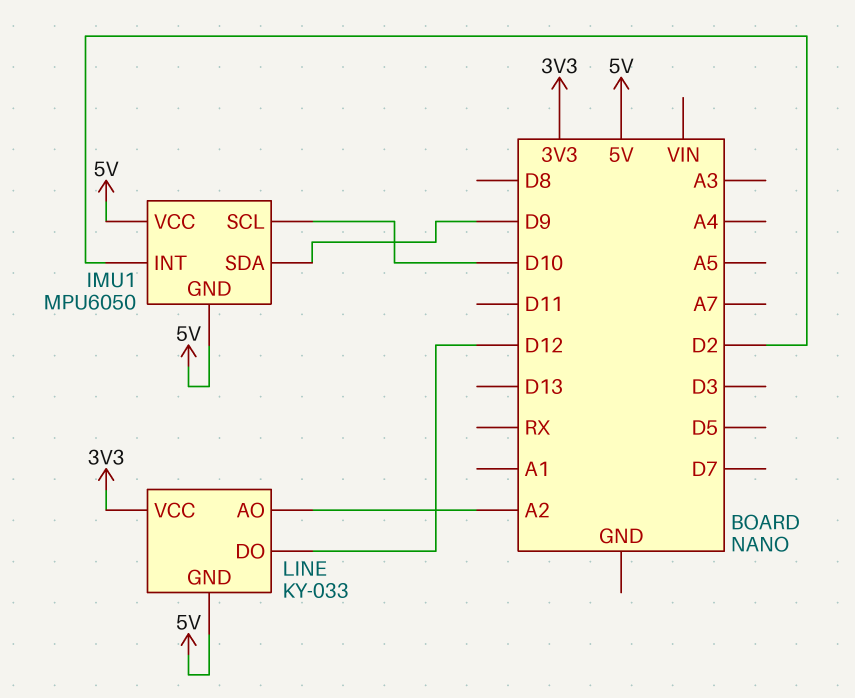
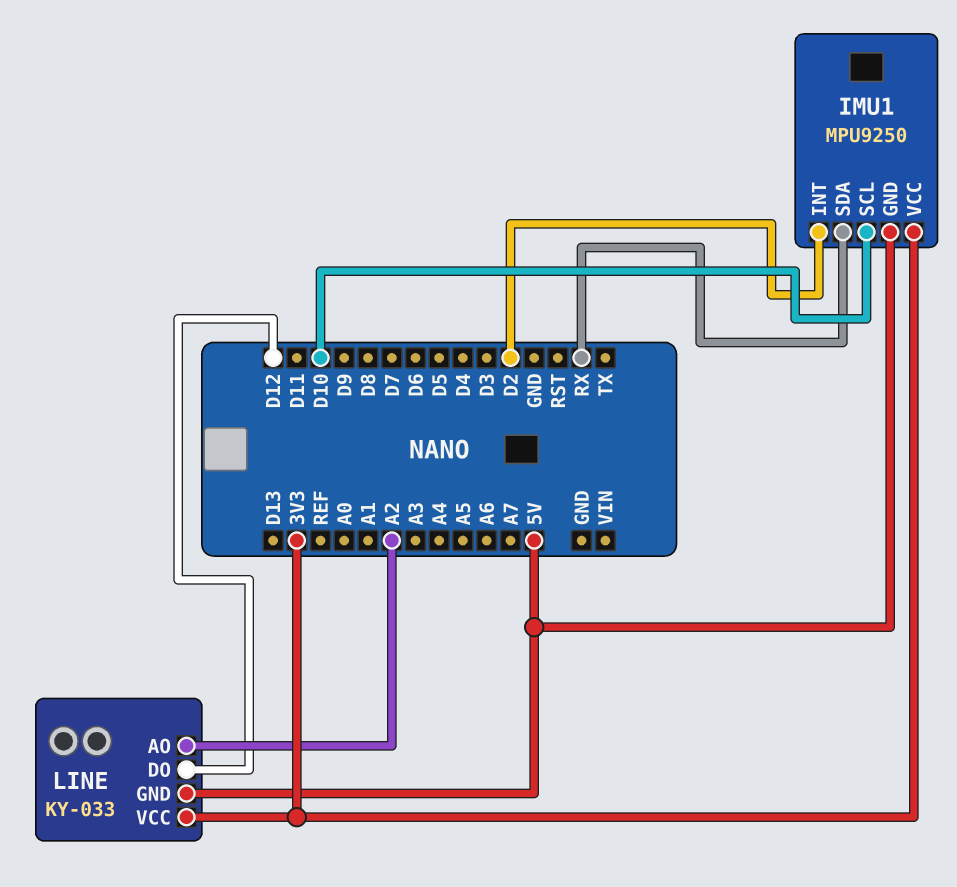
IMU1: MPU6050 -> MPU9250
IMU1 pin SDA: D9 -> RX
IMU1 pin VCC: 5V -> 3V3

